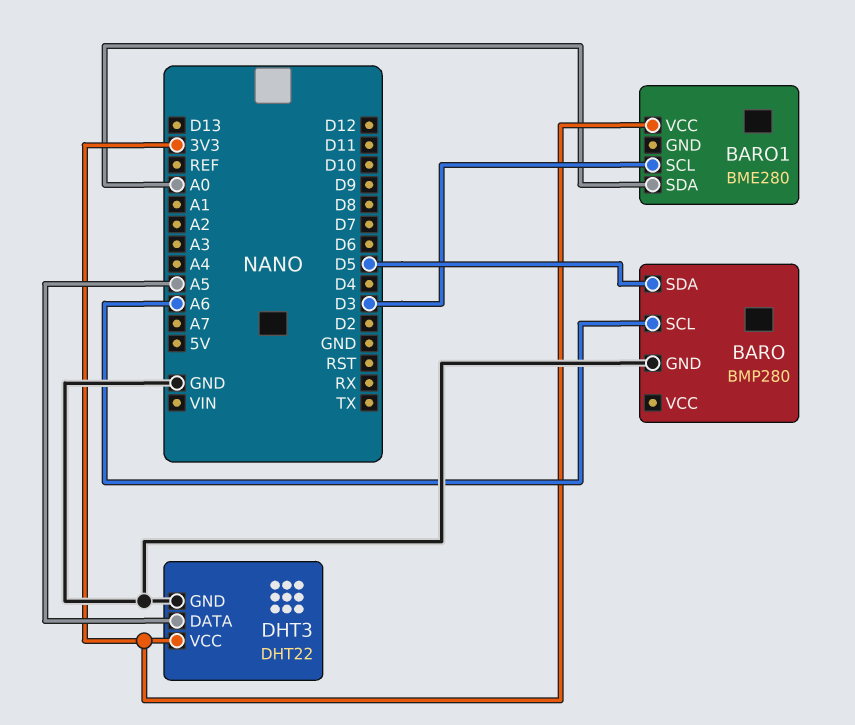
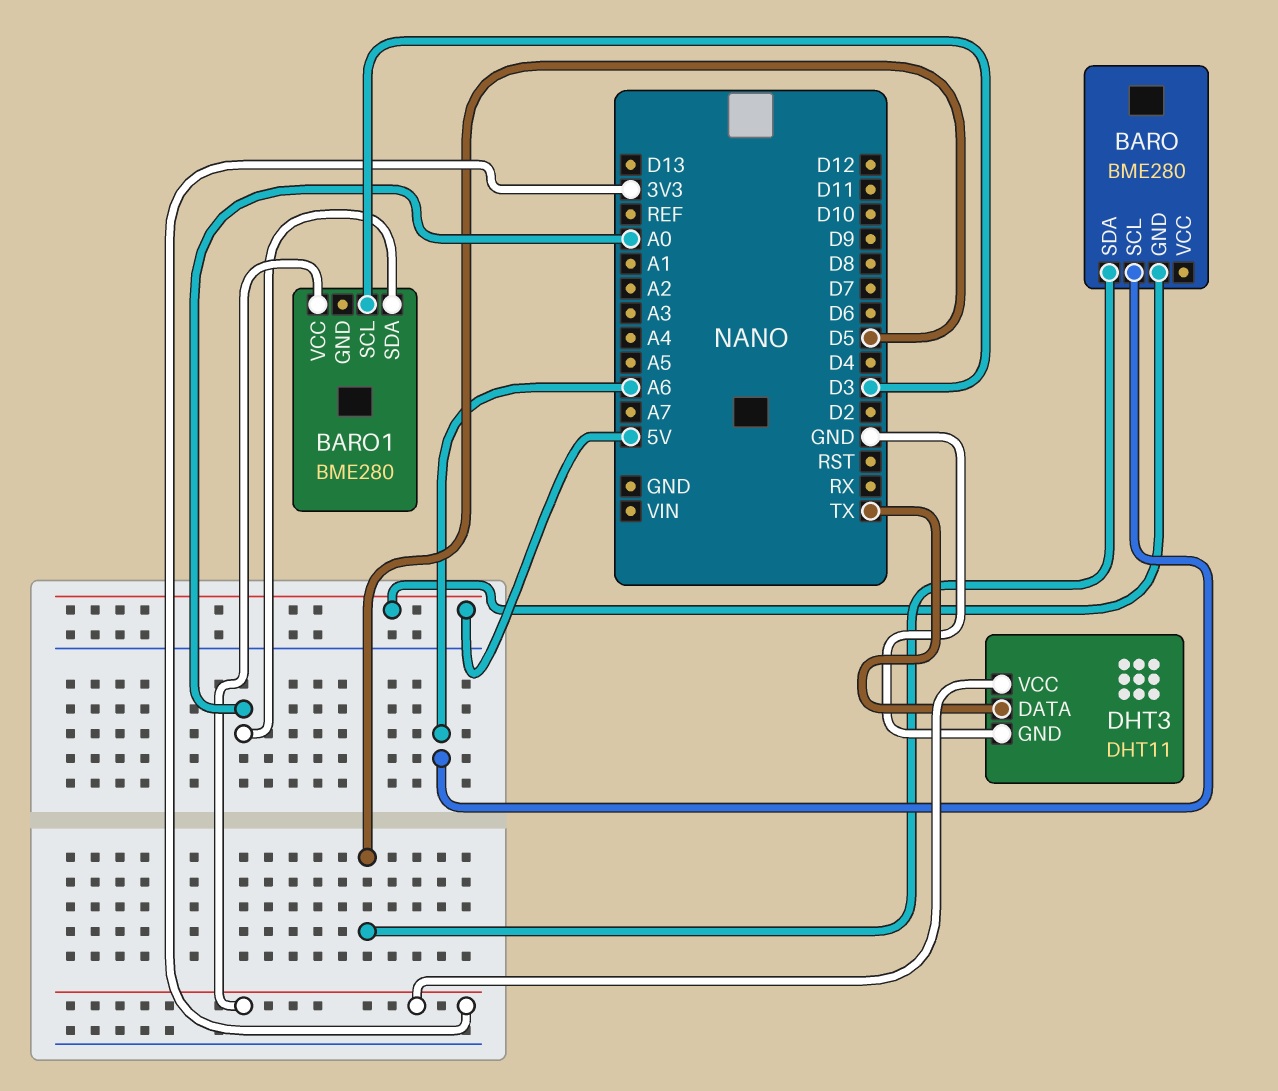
BARO: BMP280 -> BME280
BARO pin GND: GND -> 5V
DHT3: DHT22 -> DHT11
DHT3 pin DATA: A5 -> TX

